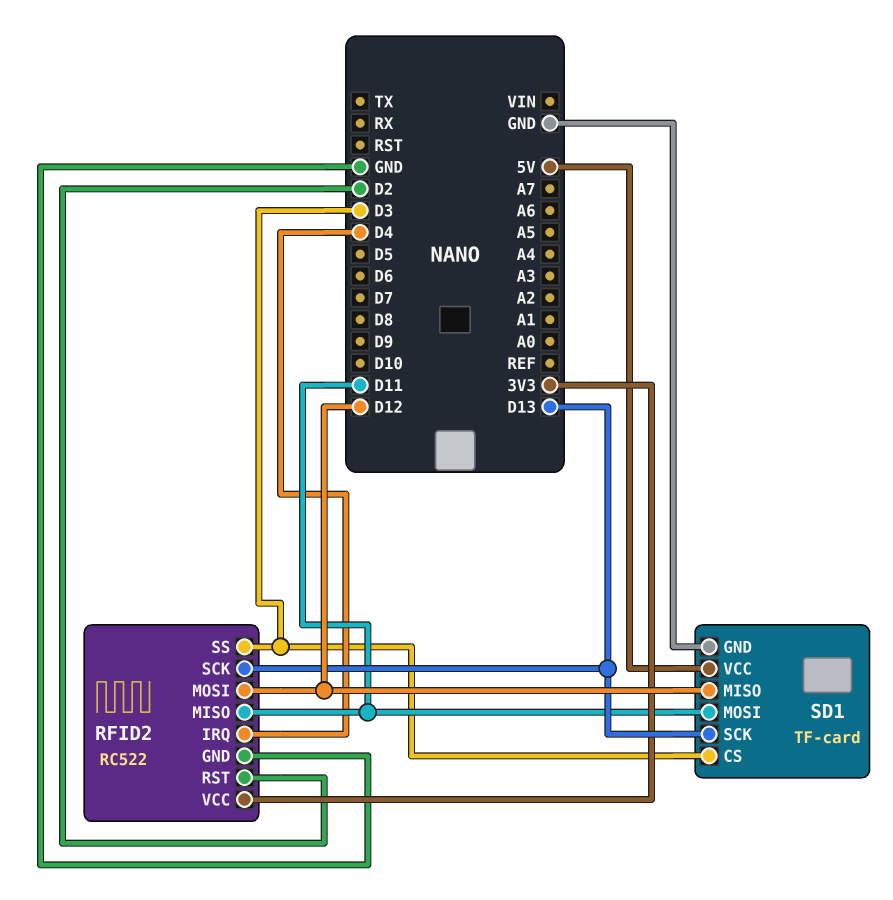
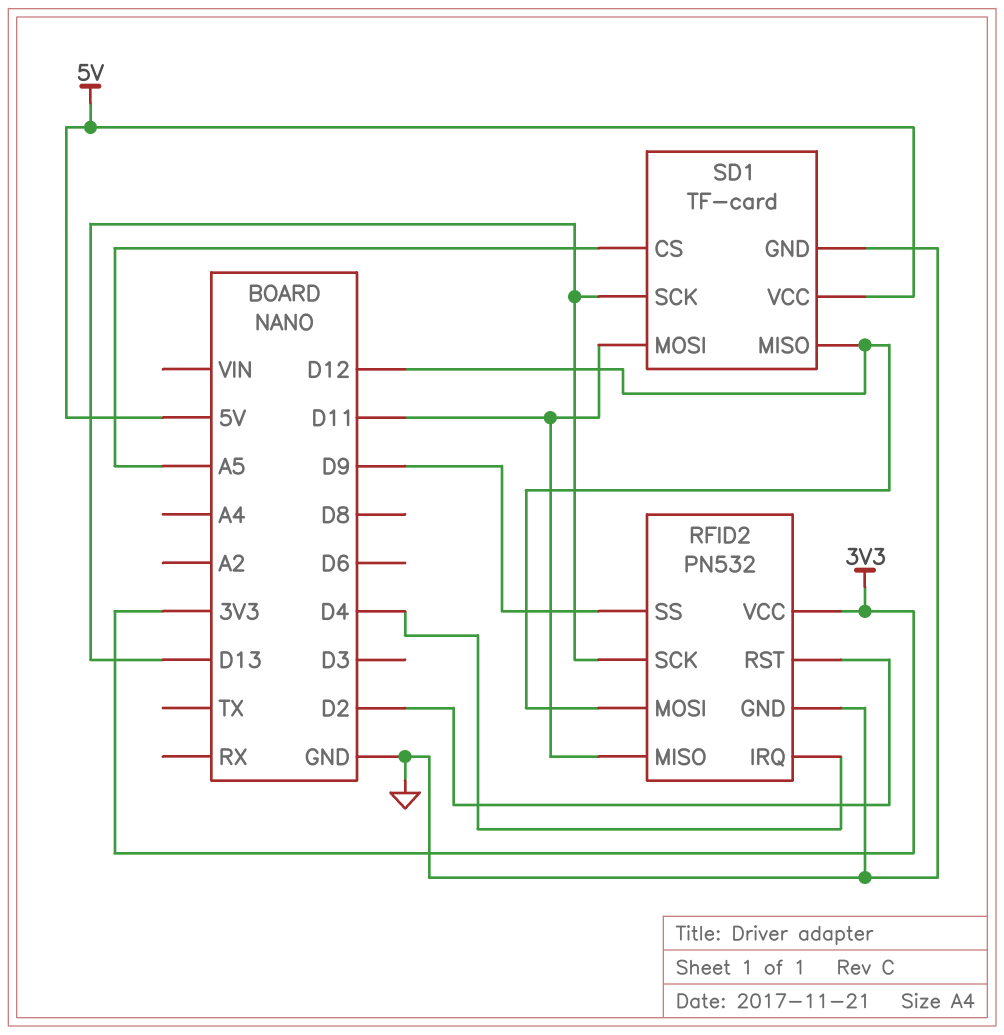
RFID2: RC522 -> PN532
RFID2 pin SS: D3 -> D9
SD1 pin CS: D3 -> A5

